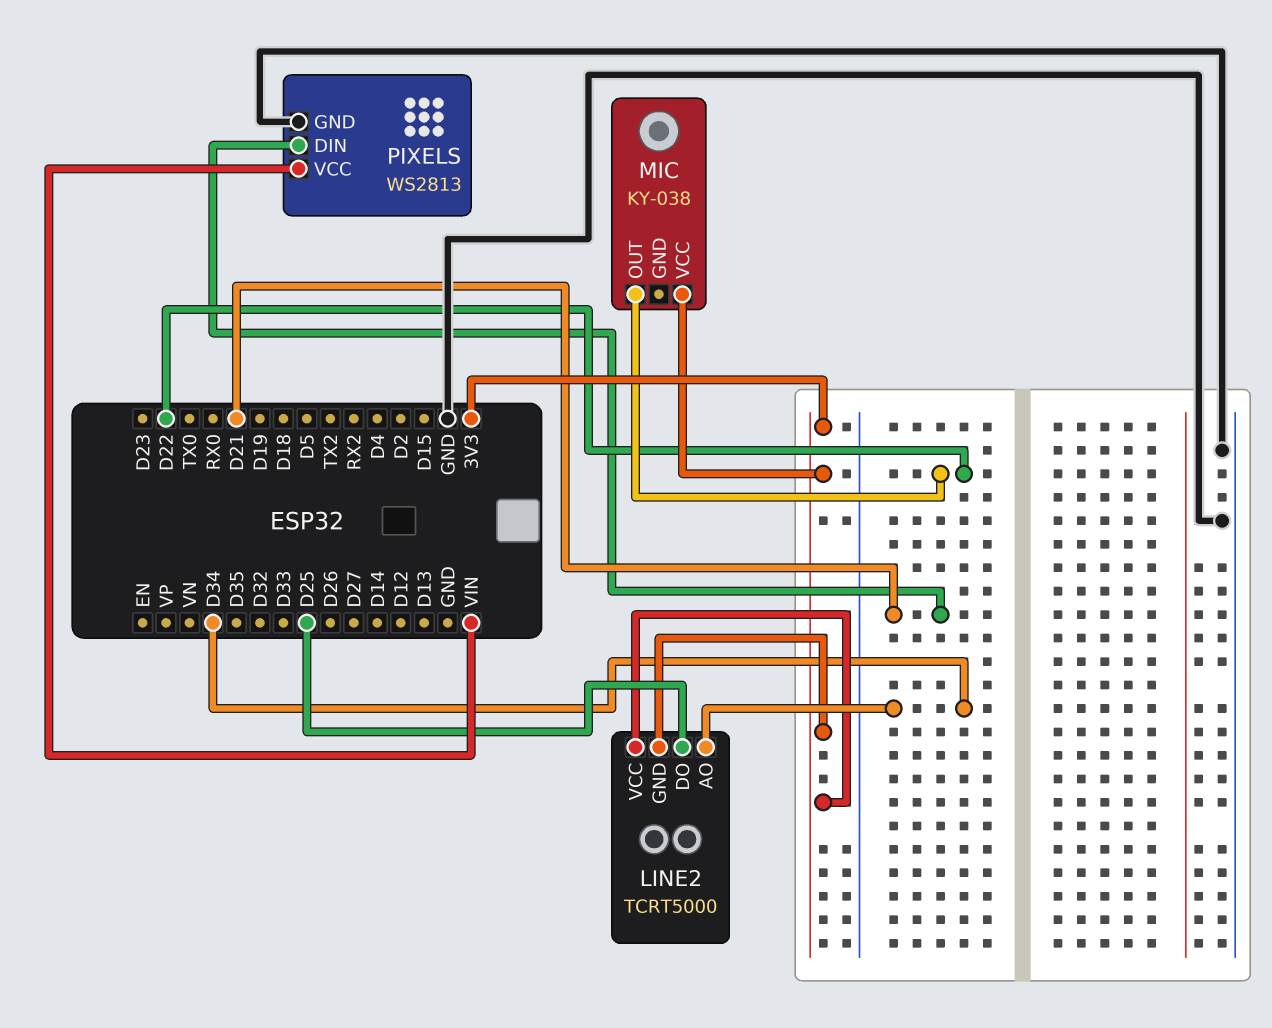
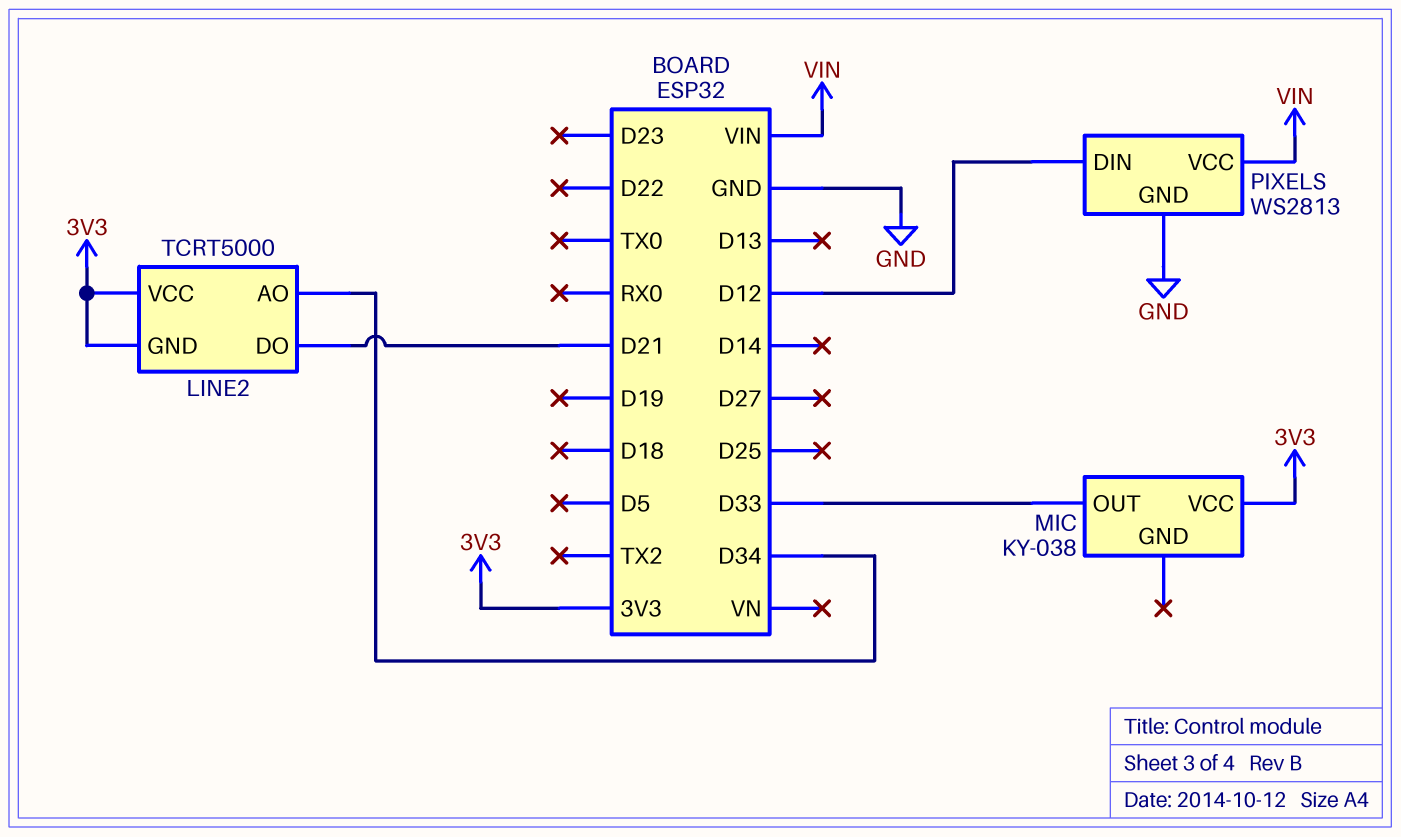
LINE2 pin DO: D25 -> D21
MIC pin OUT: D22 -> D33
PIXELS pin DIN: D21 -> D12

